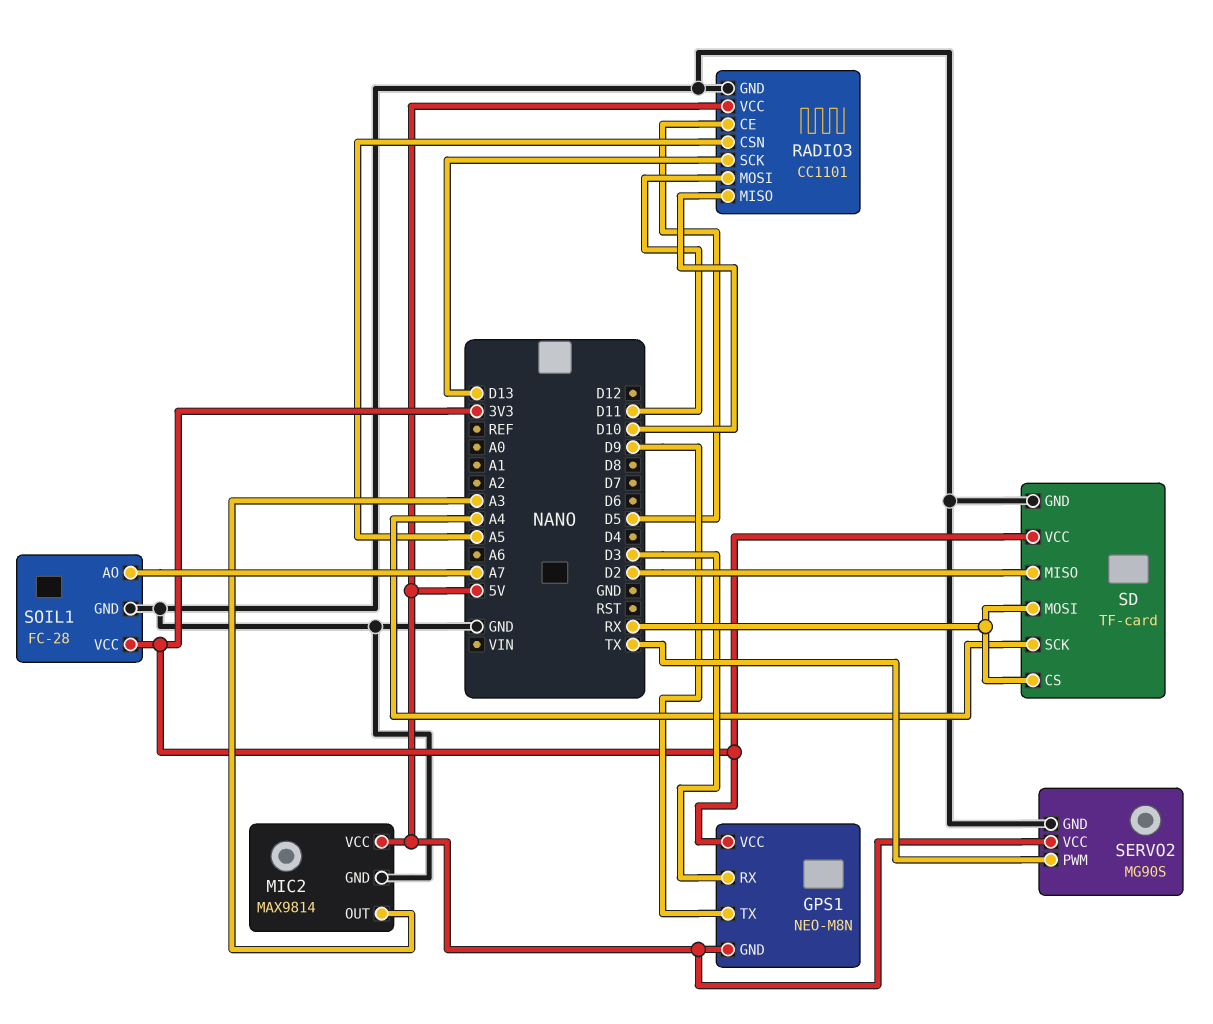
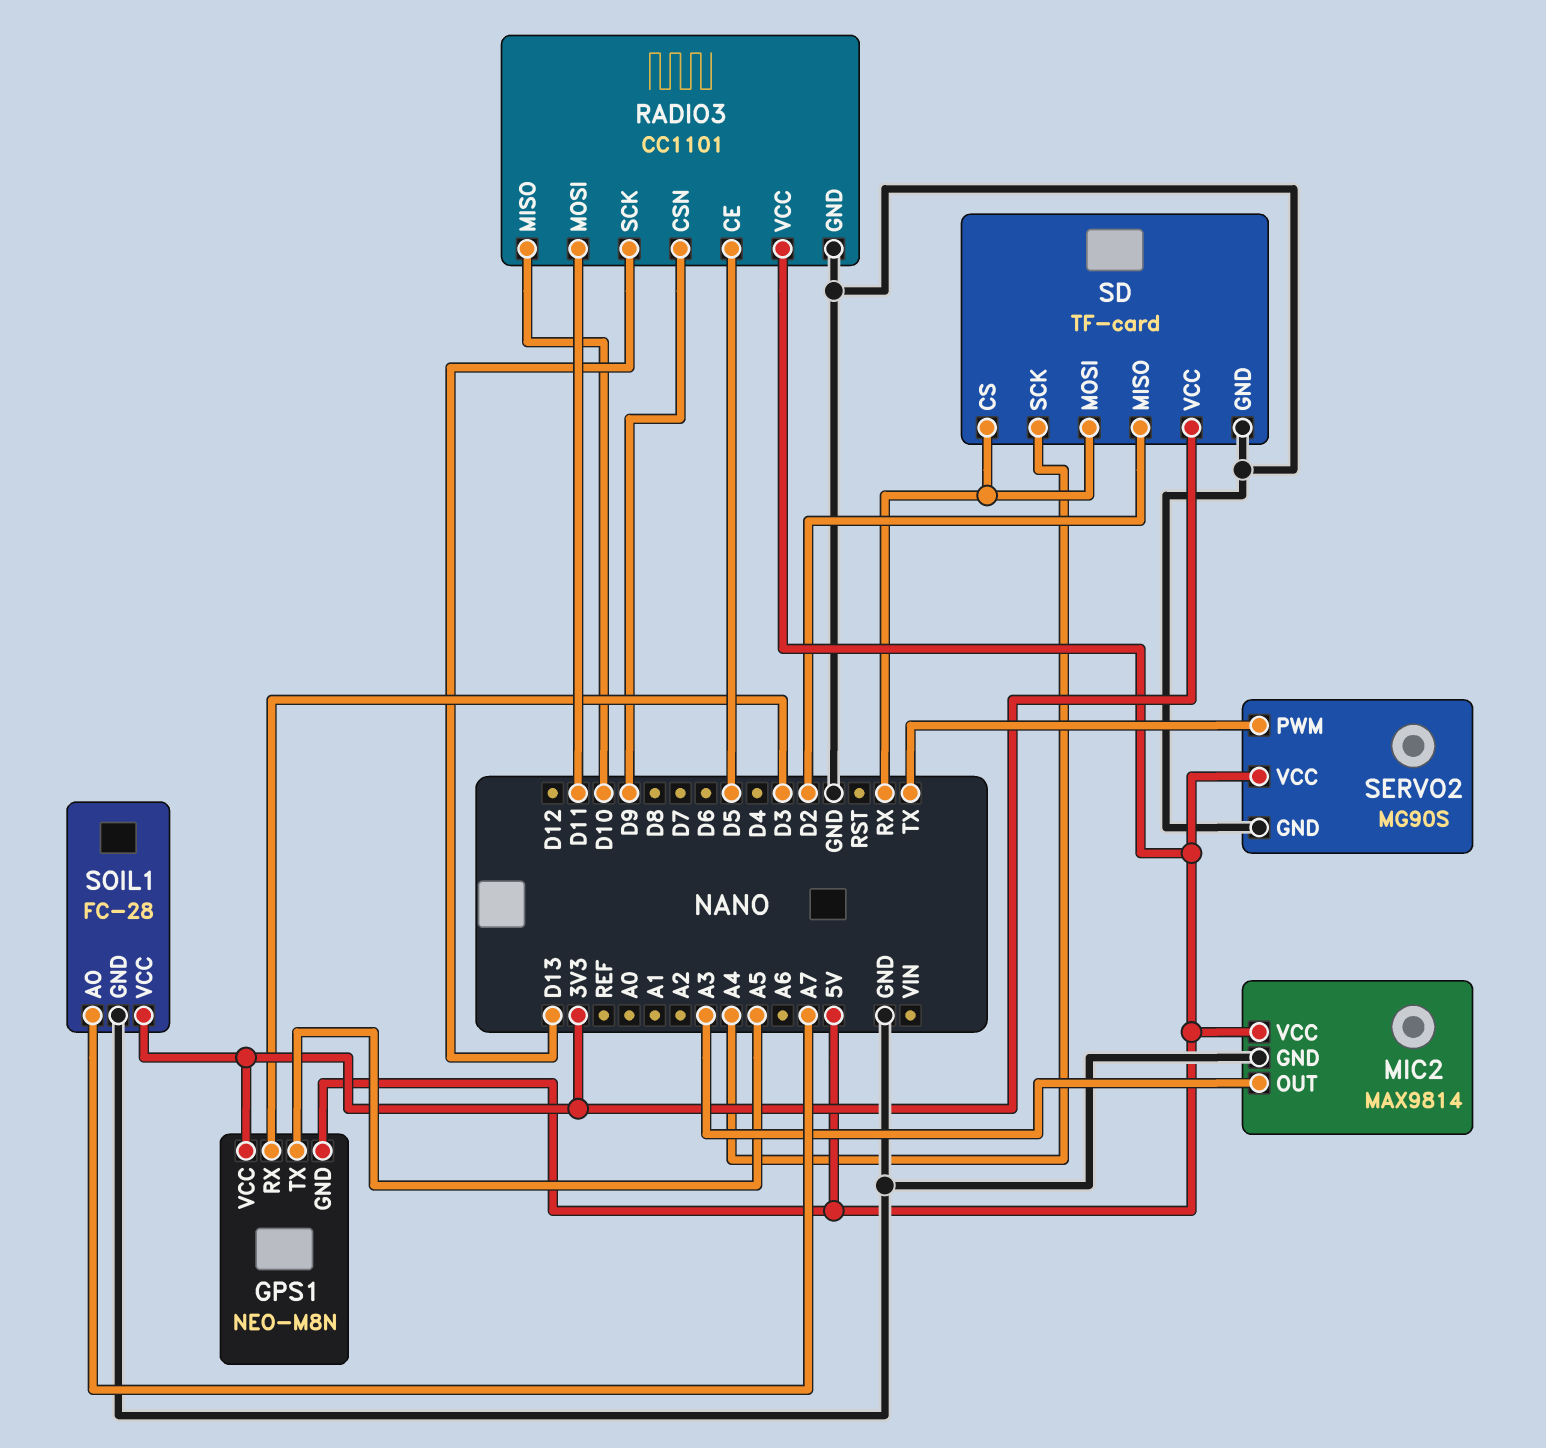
GPS1 pin TX: D9 -> A5
RADIO3 pin CSN: A5 -> D9

